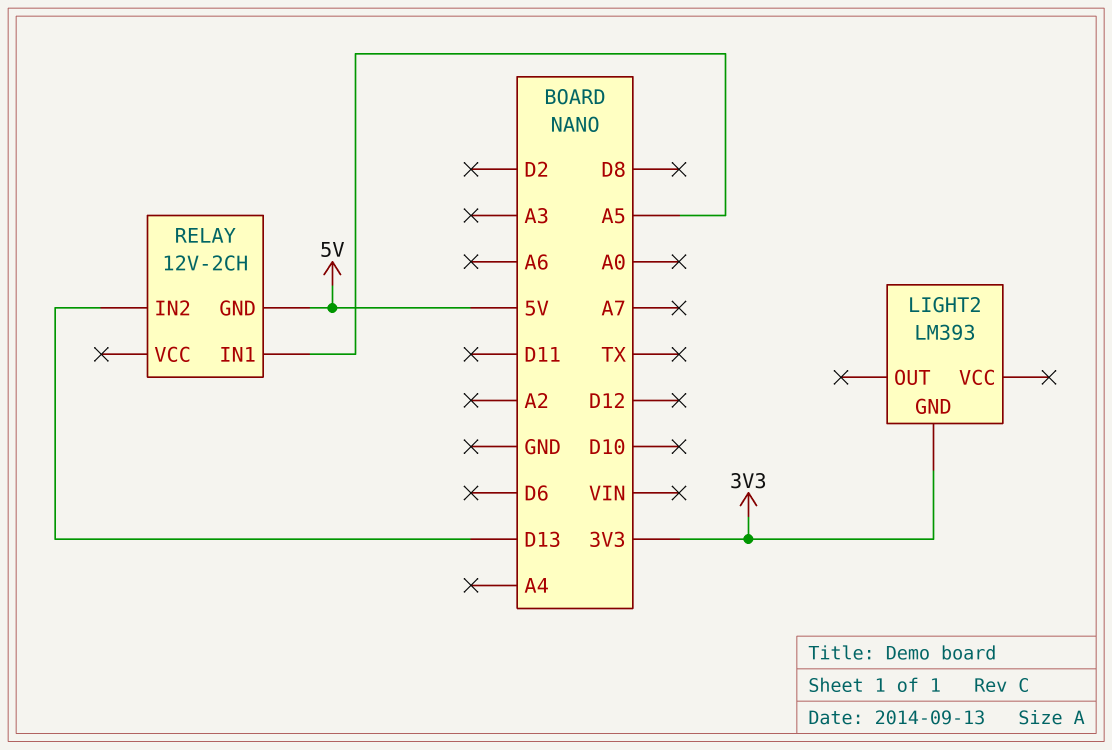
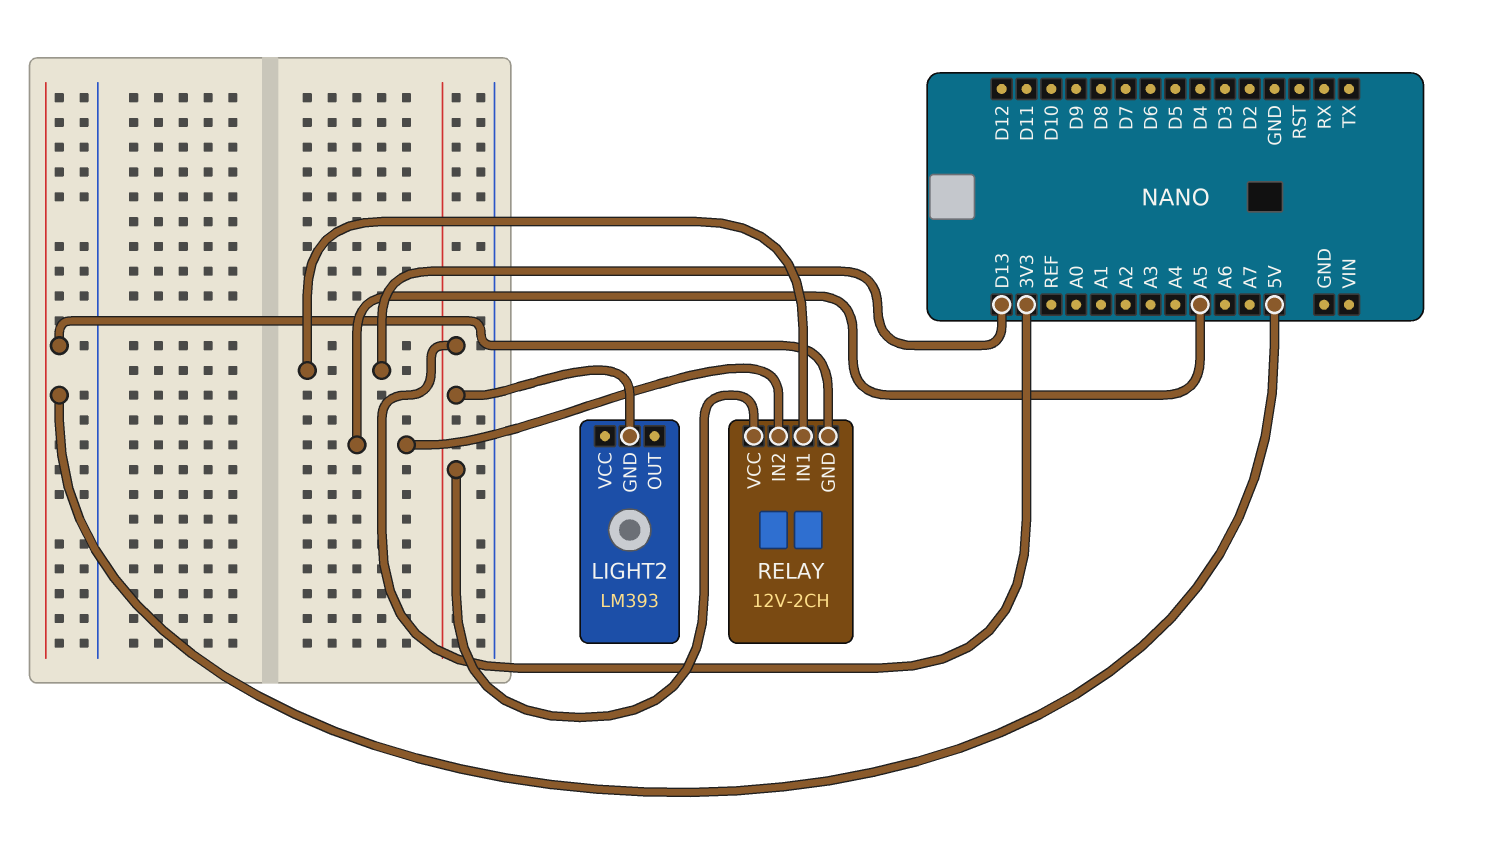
RELAY pin IN1: A5 -> D13
RELAY pin IN2: D13 -> A5
RELAY pin VCC: none -> 3V3

